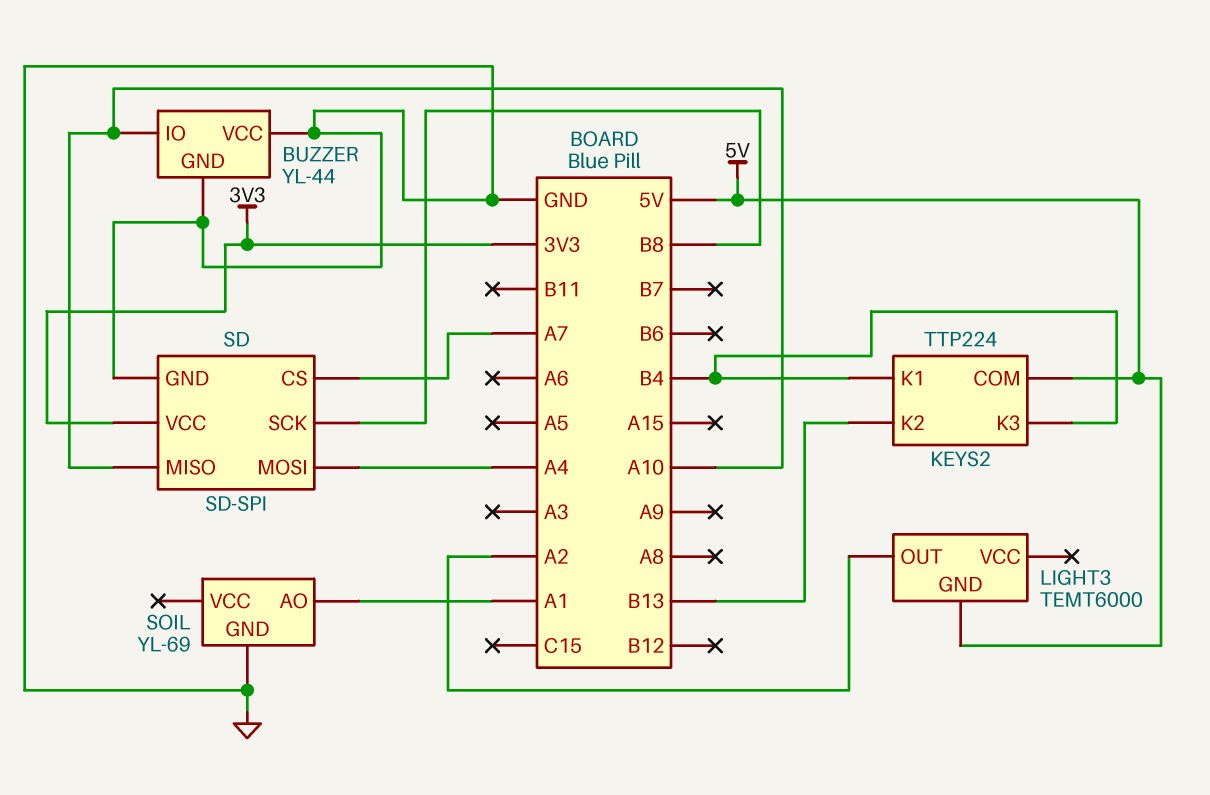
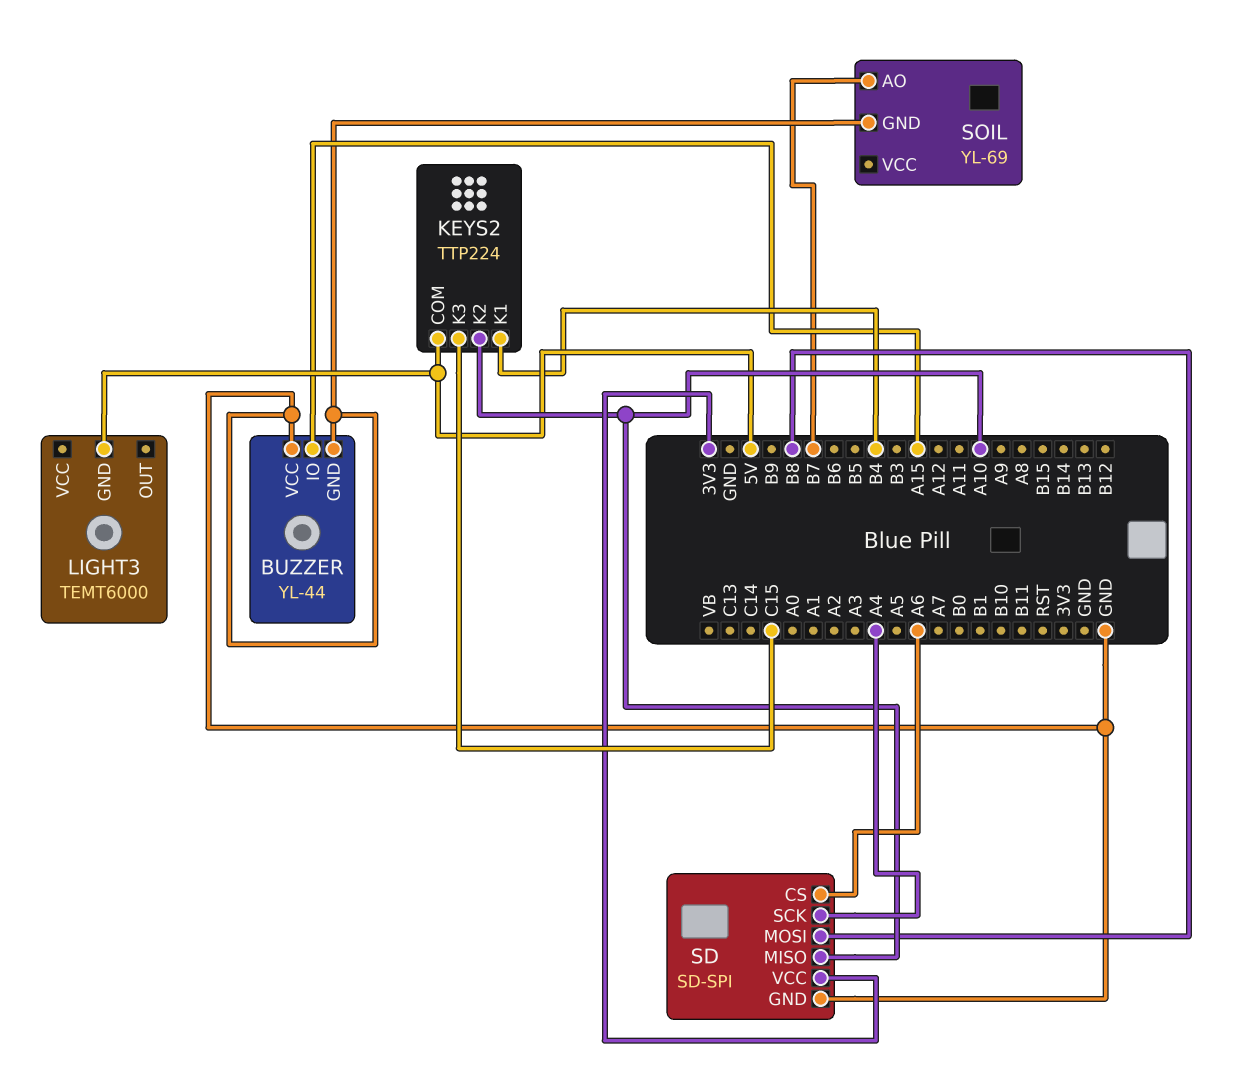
BUZZER pin IO: A10 -> A15
KEYS2 pin K2: B13 -> A10
KEYS2 pin K3: B4 -> C15
LIGHT3 pin OUT: A2 -> none
SD pin CS: A7 -> A6
SD pin MOSI: A4 -> B8
SD pin SCK: B8 -> A4
SOIL pin AO: A1 -> B7

